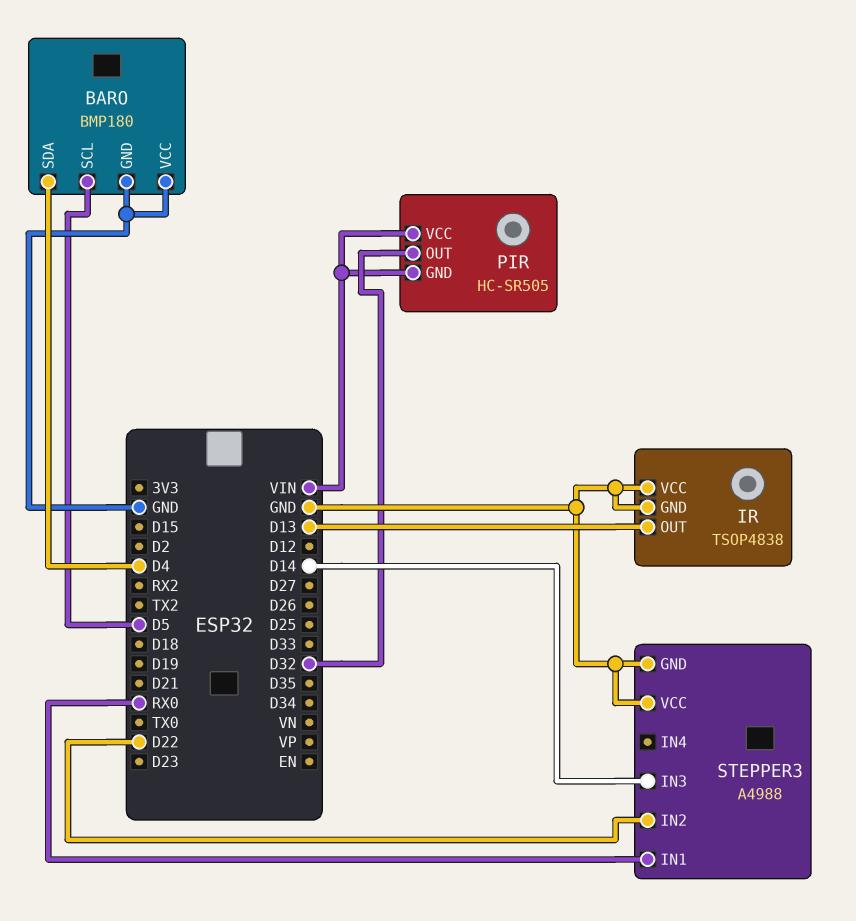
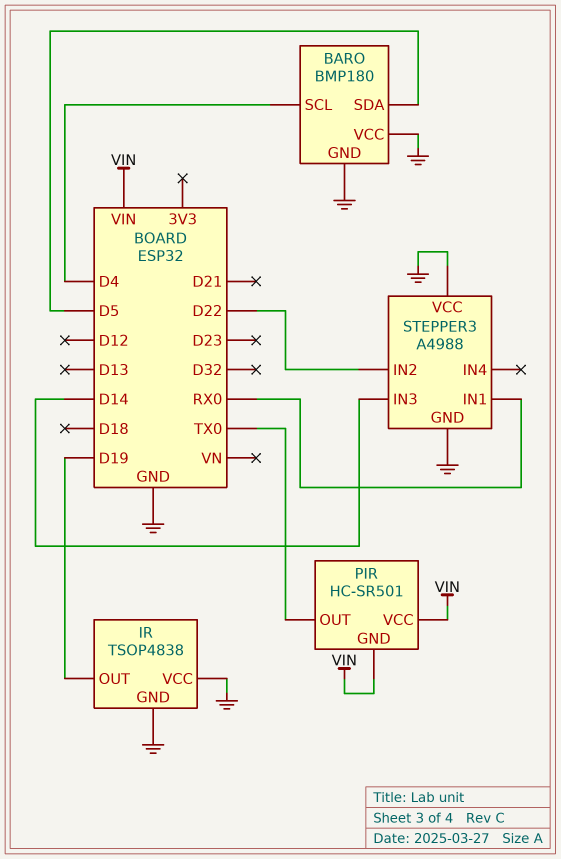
BARO pin SCL: D5 -> D4
BARO pin SDA: D4 -> D5
IR pin OUT: D13 -> D19
PIR: HC-SR505 -> HC-SR501
PIR pin OUT: D32 -> TX0

